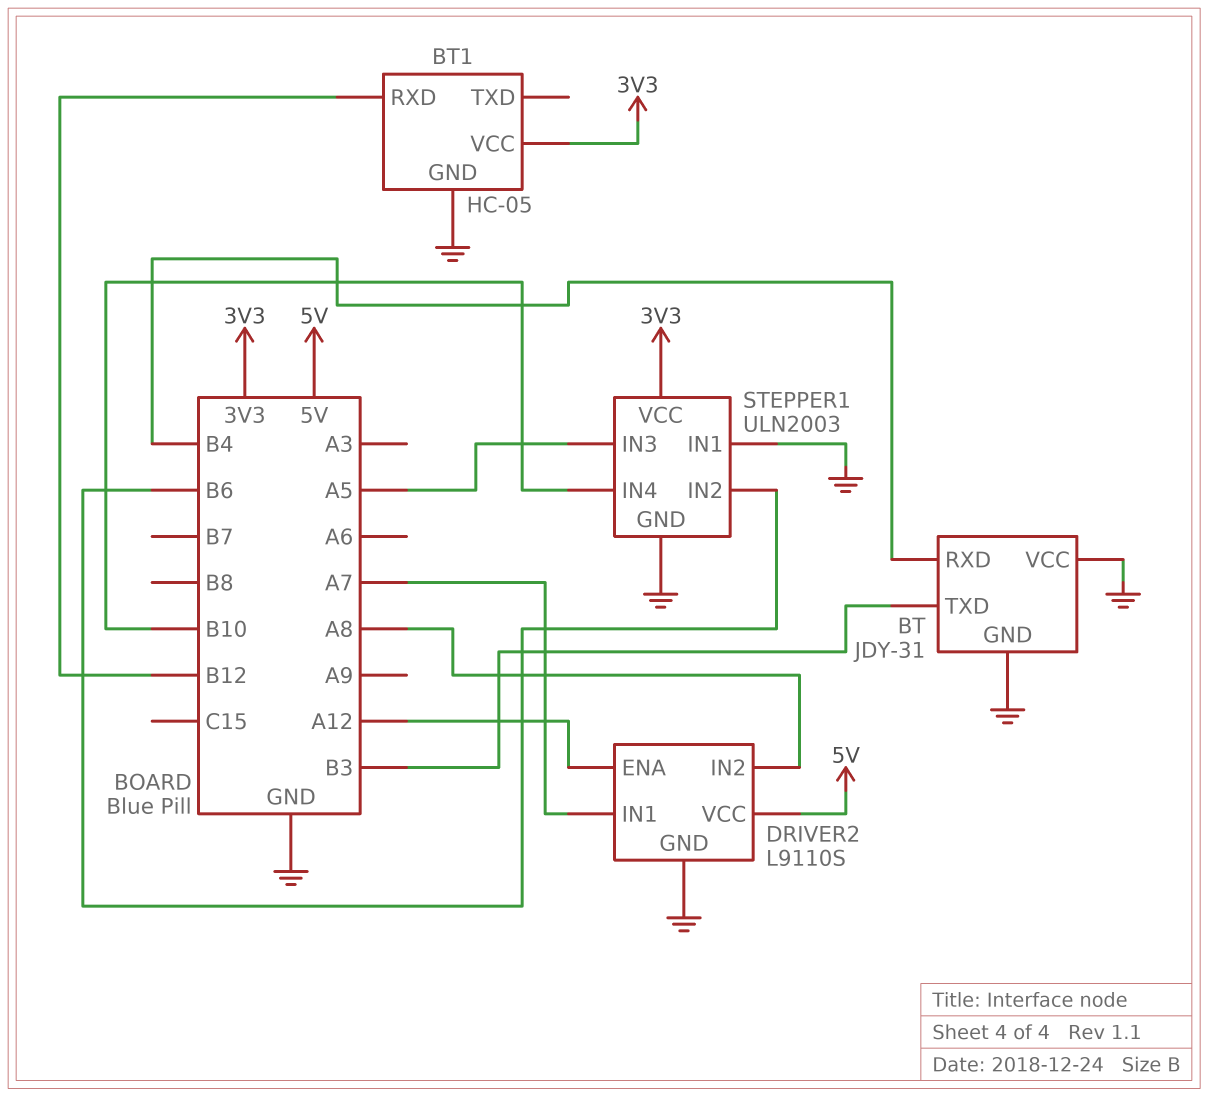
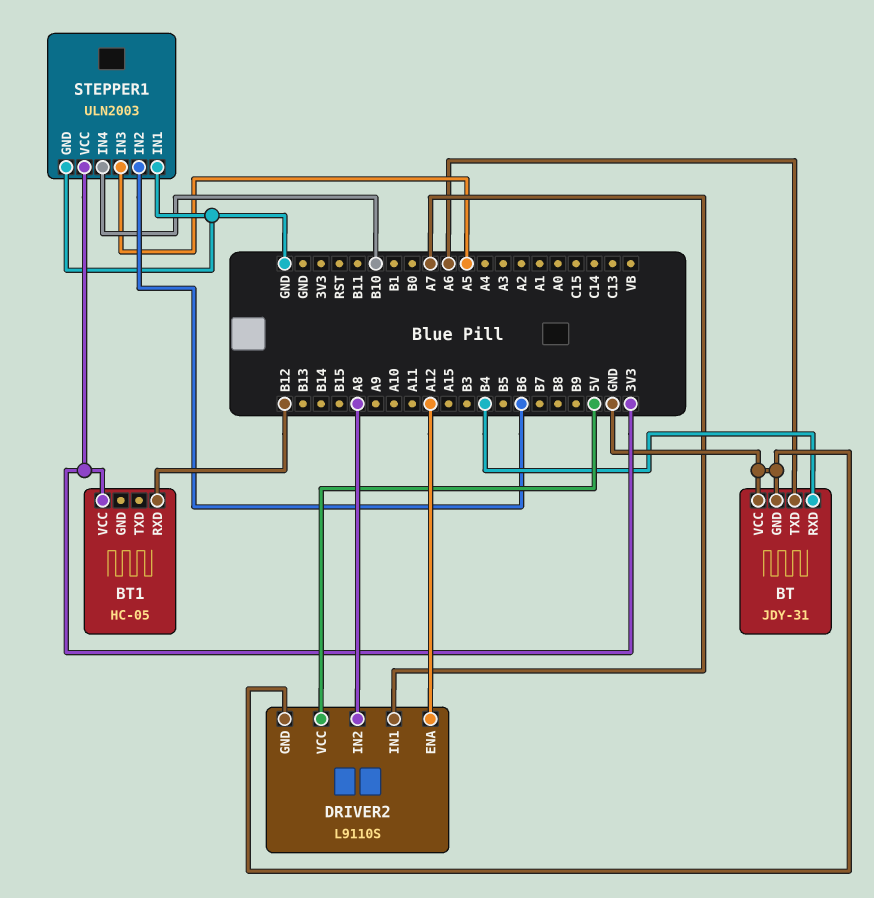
BT pin TXD: B3 -> A6
BT1 pin GND: GND -> none

